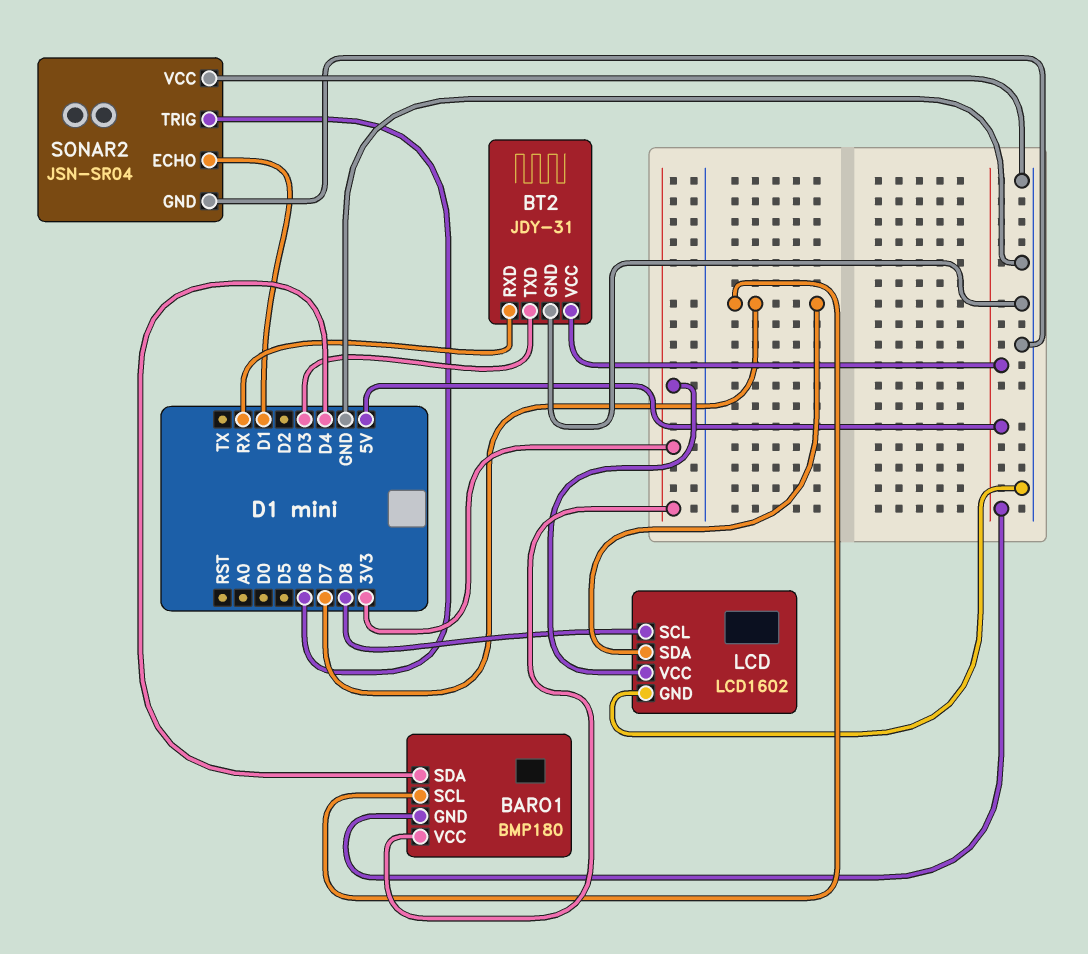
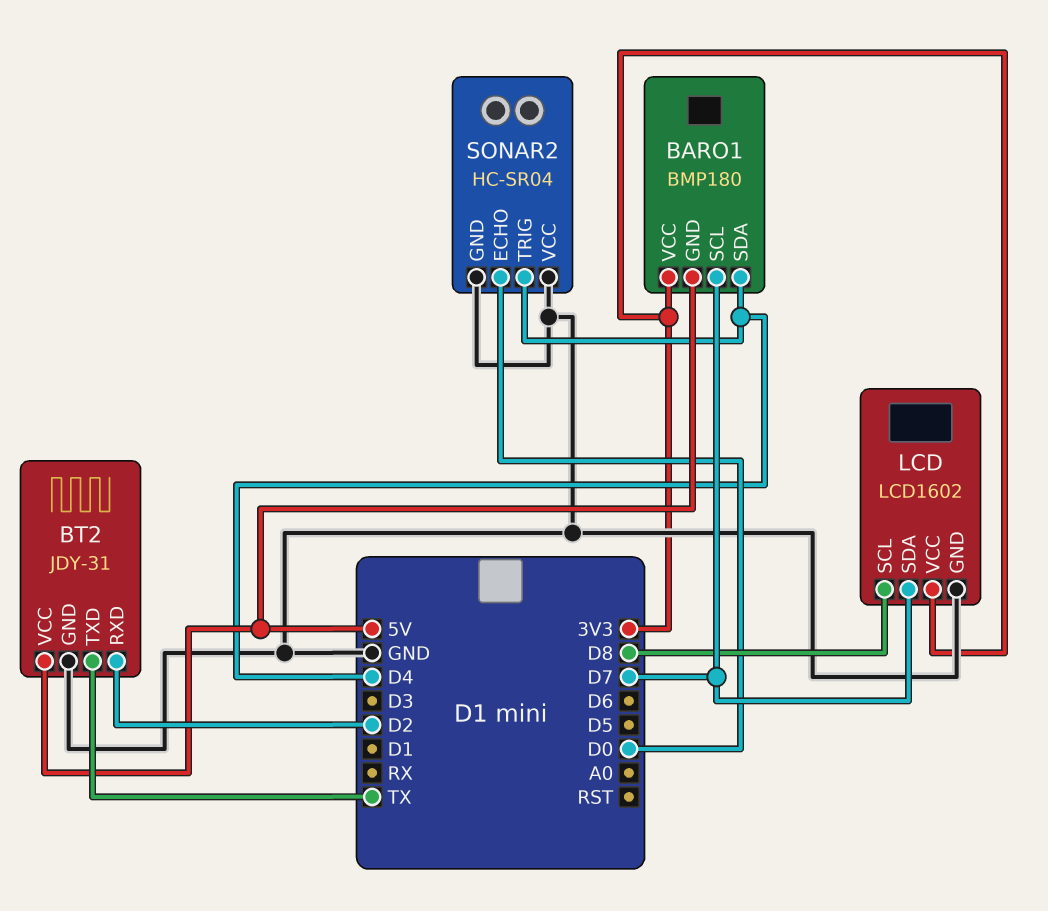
BT2 pin RXD: RX -> D2
BT2 pin TXD: D3 -> TX
SONAR2: JSN-SR04 -> HC-SR04
SONAR2 pin ECHO: D1 -> D0
SONAR2 pin TRIG: D6 -> D4

